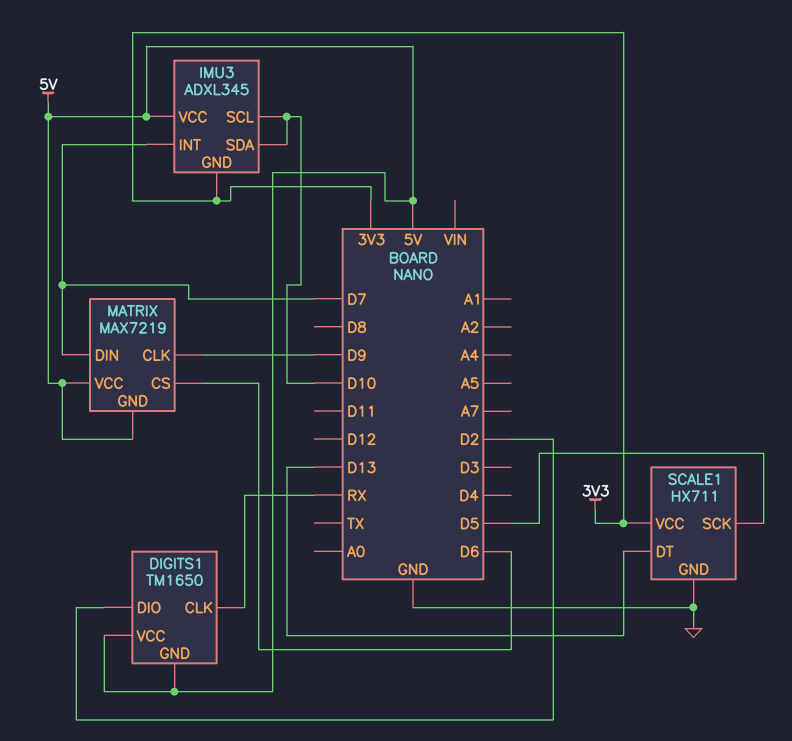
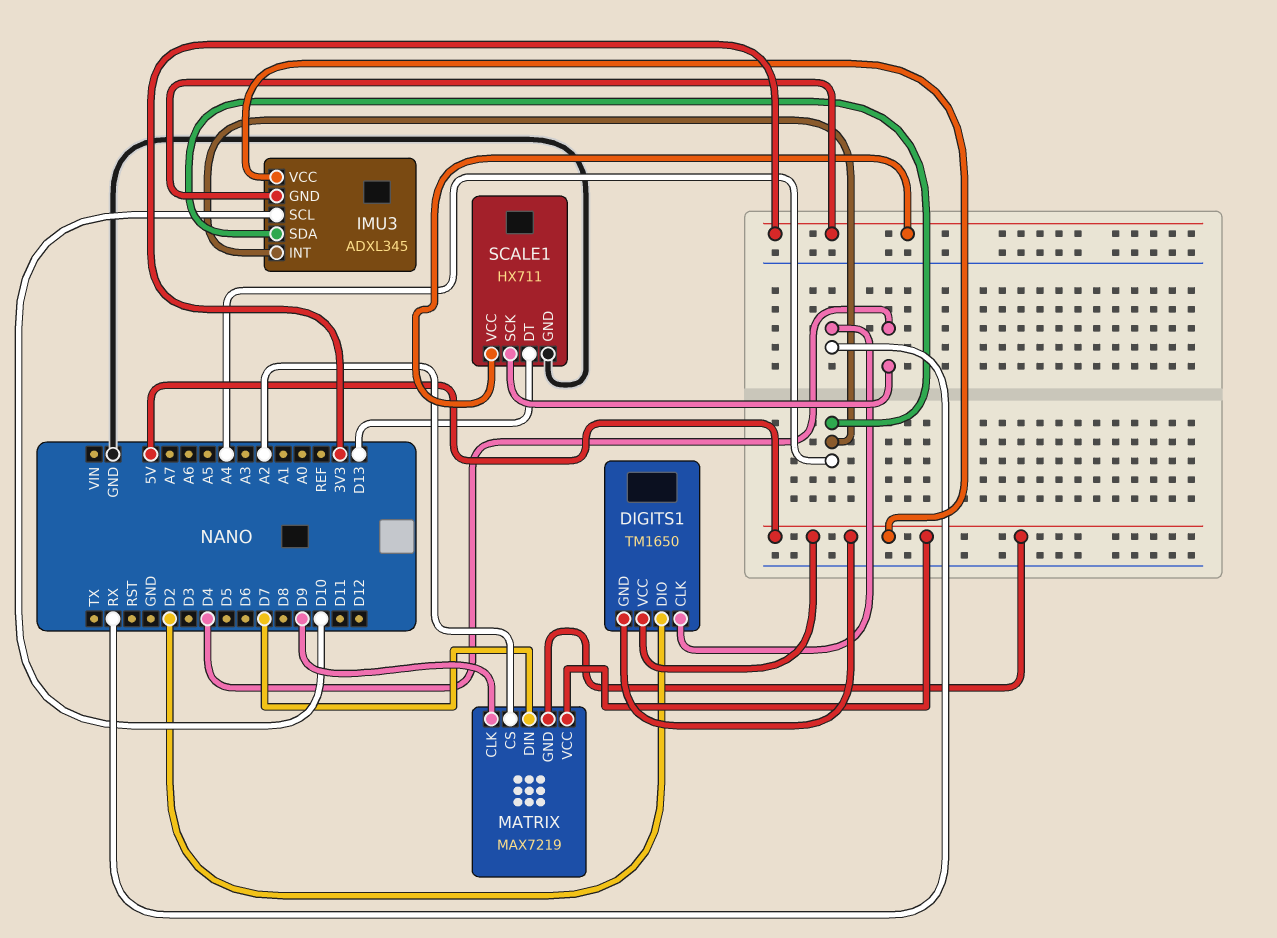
IMU3 pin INT: D7 -> A4
IMU3 pin SDA: D10 -> A4
MATRIX pin CS: D6 -> A2
SCALE1 pin SCK: D5 -> D4

